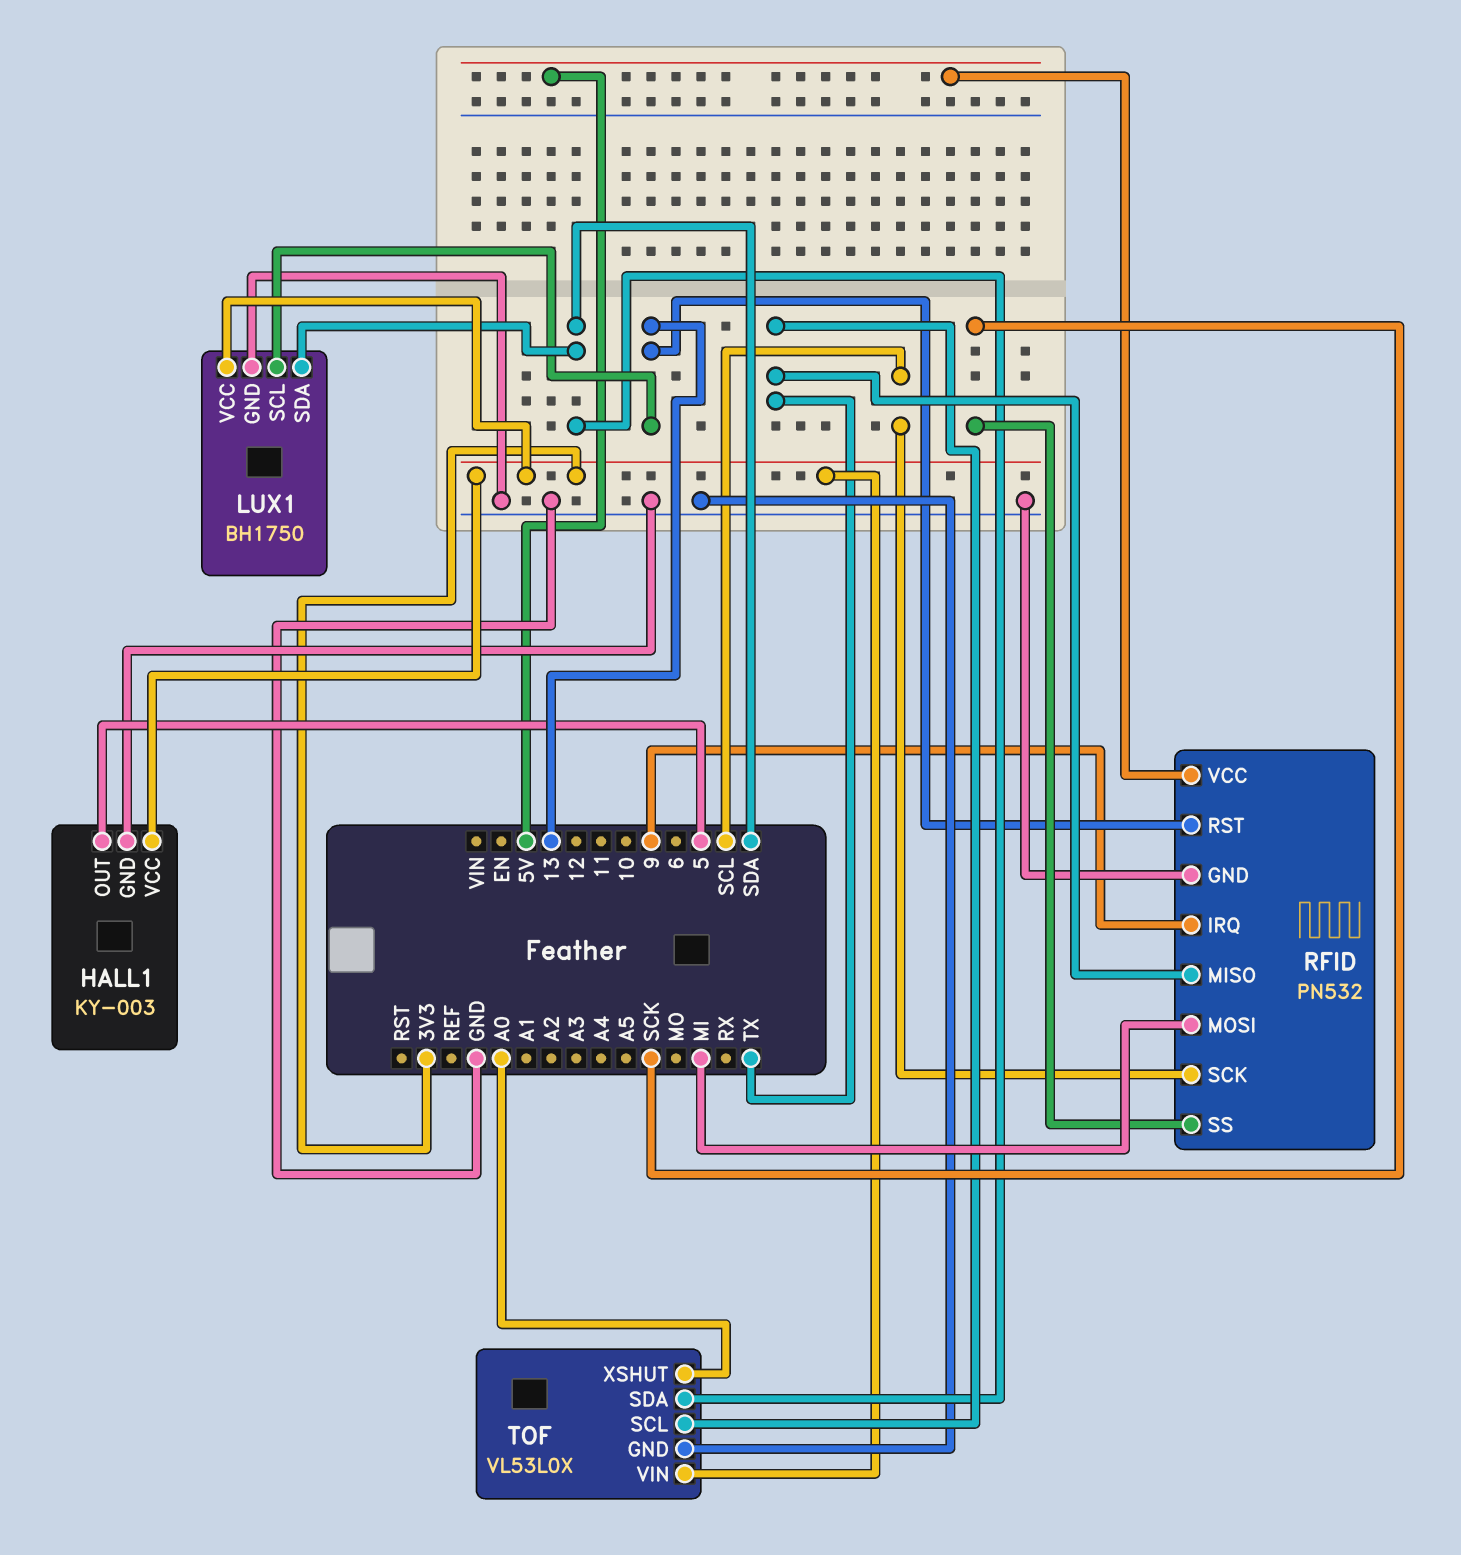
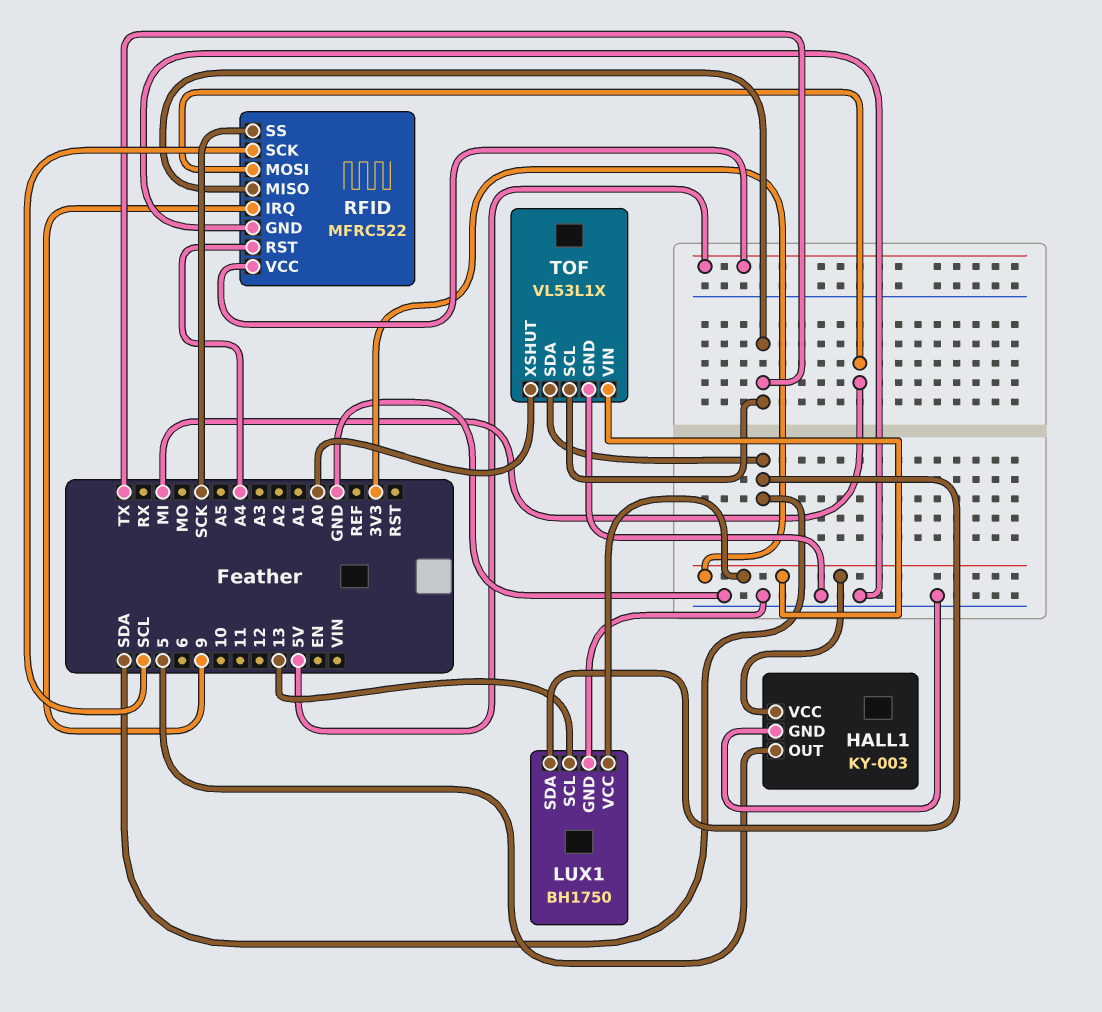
RFID: PN532 -> MFRC522
RFID pin RST: 13 -> A4
TOF: VL53L0X -> VL53L1X

